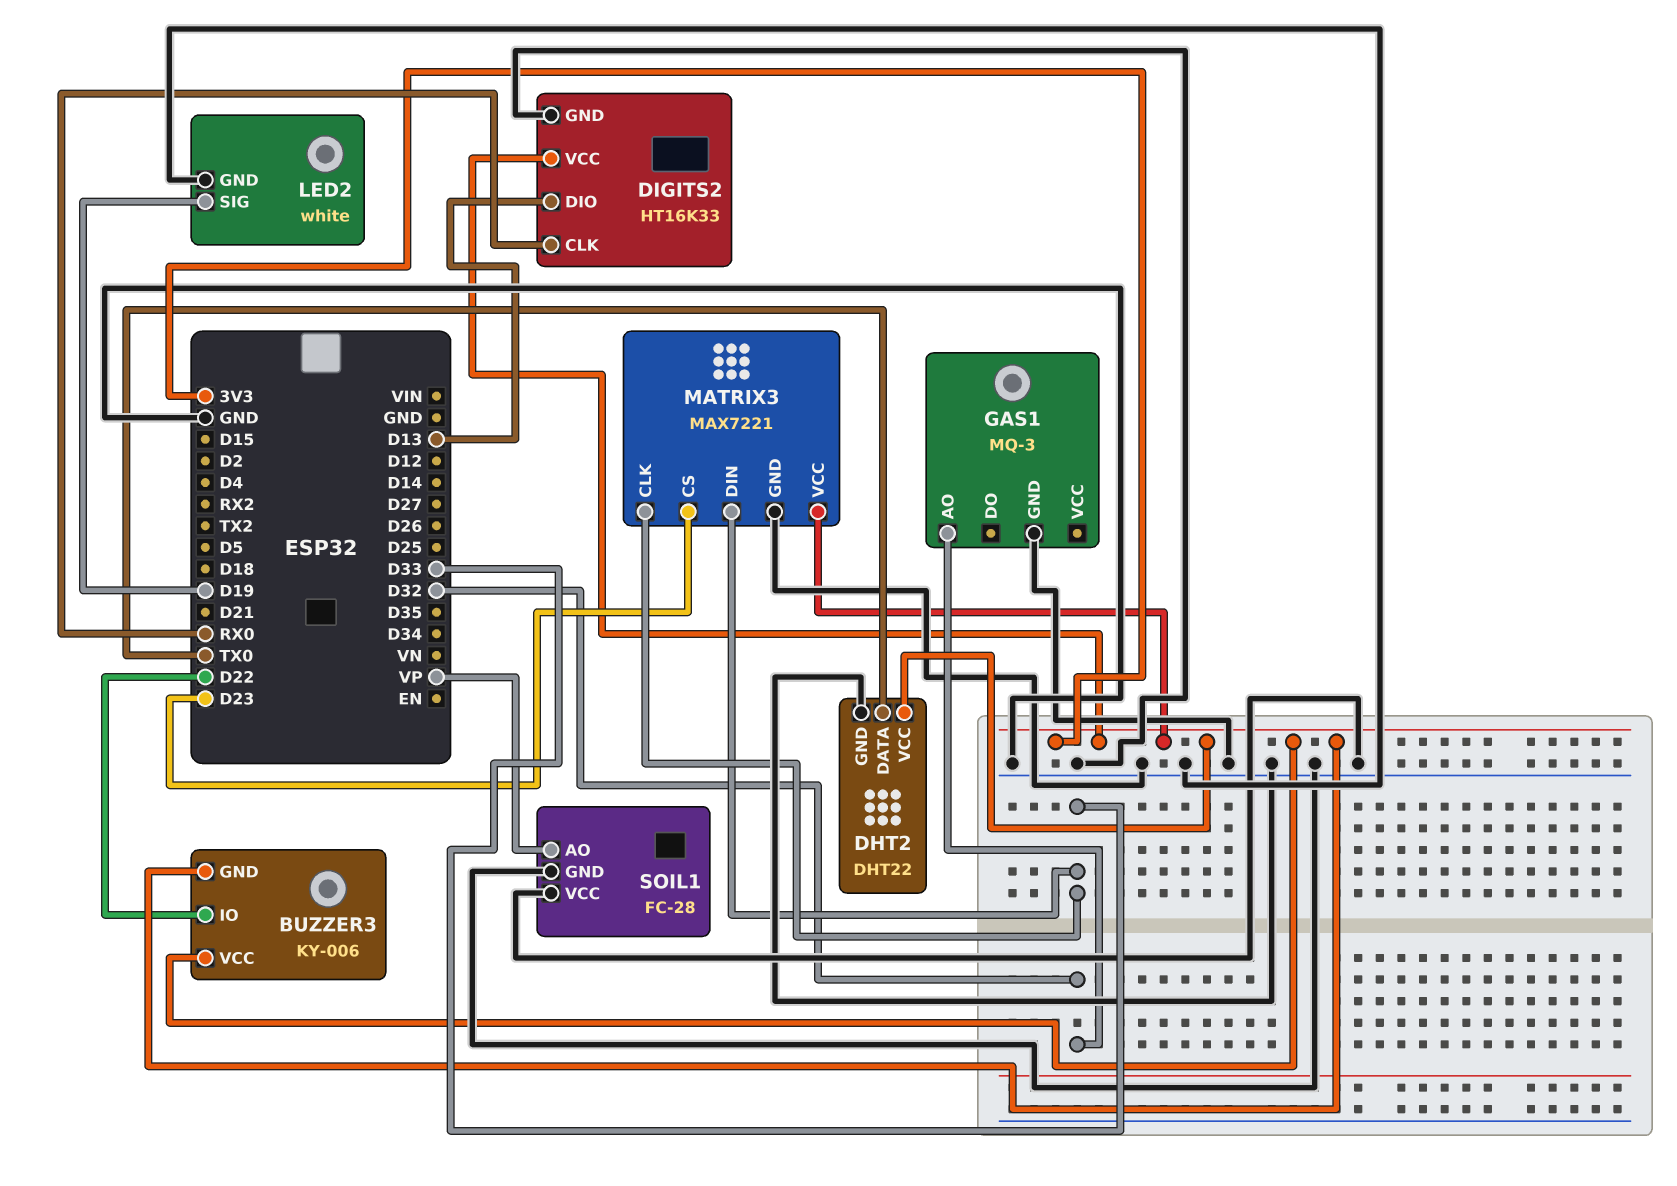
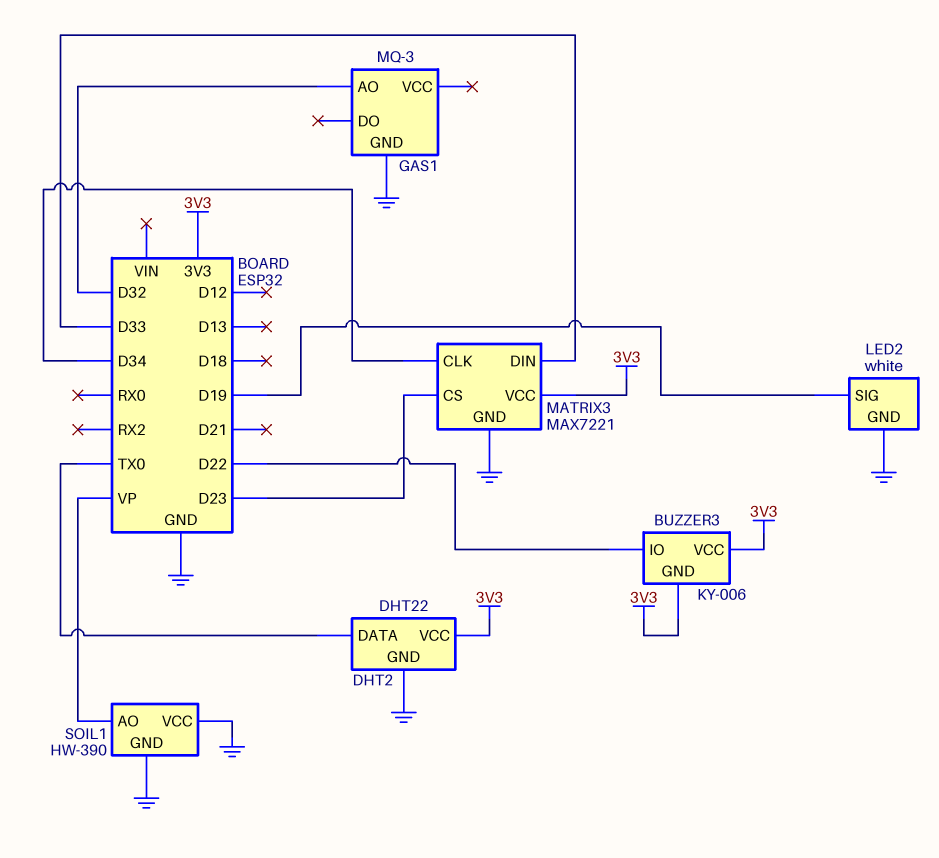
DIGITS2: HT16K33 -> none
DIGITS2 pin CLK: RX0 -> none
DIGITS2 pin DIO: D13 -> none
DIGITS2 pin GND: GND -> none
DIGITS2 pin VCC: 3V3 -> none
MATRIX3 pin CLK: D33 -> D34
SOIL1: FC-28 -> HW-390

